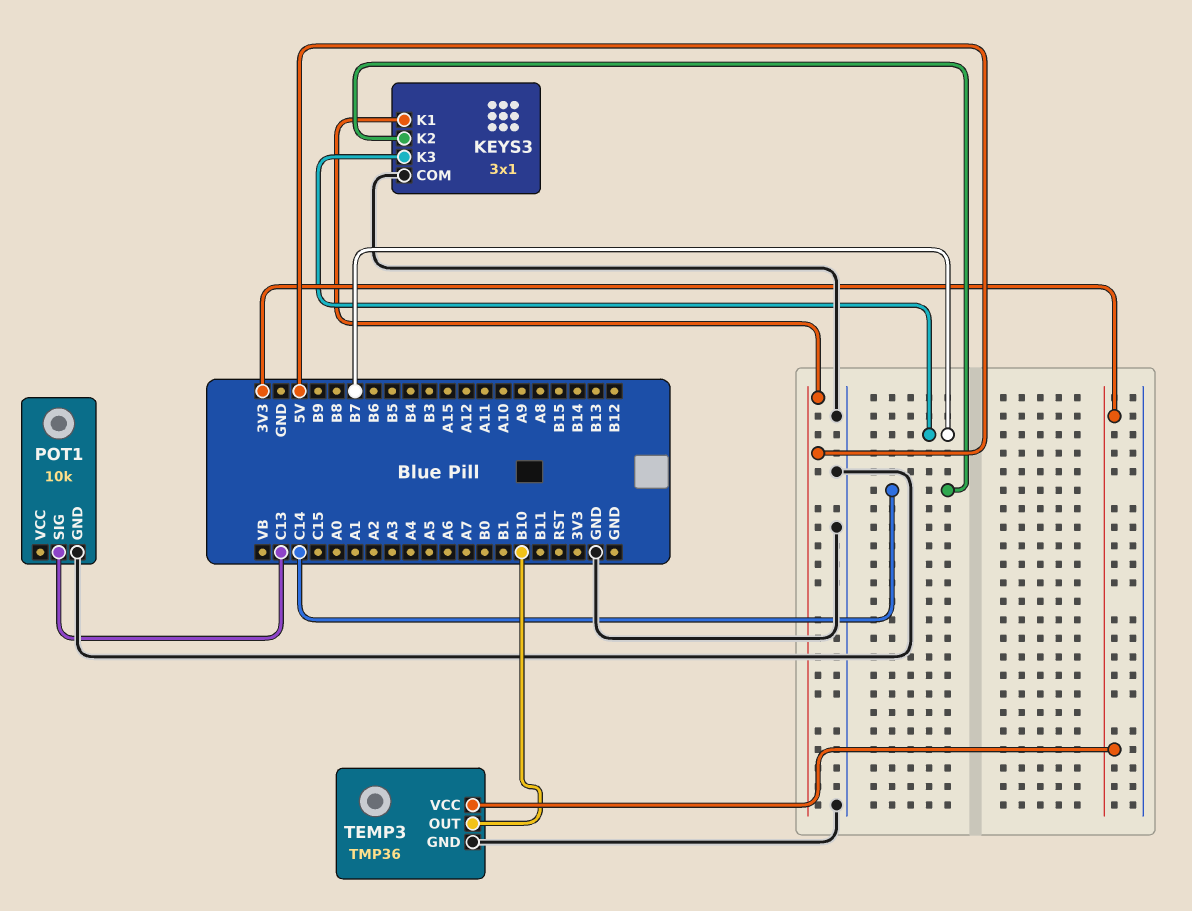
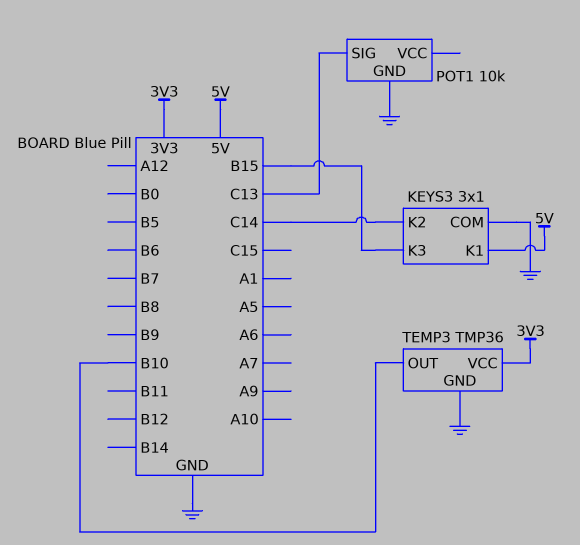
KEYS3 pin K3: B7 -> B15

